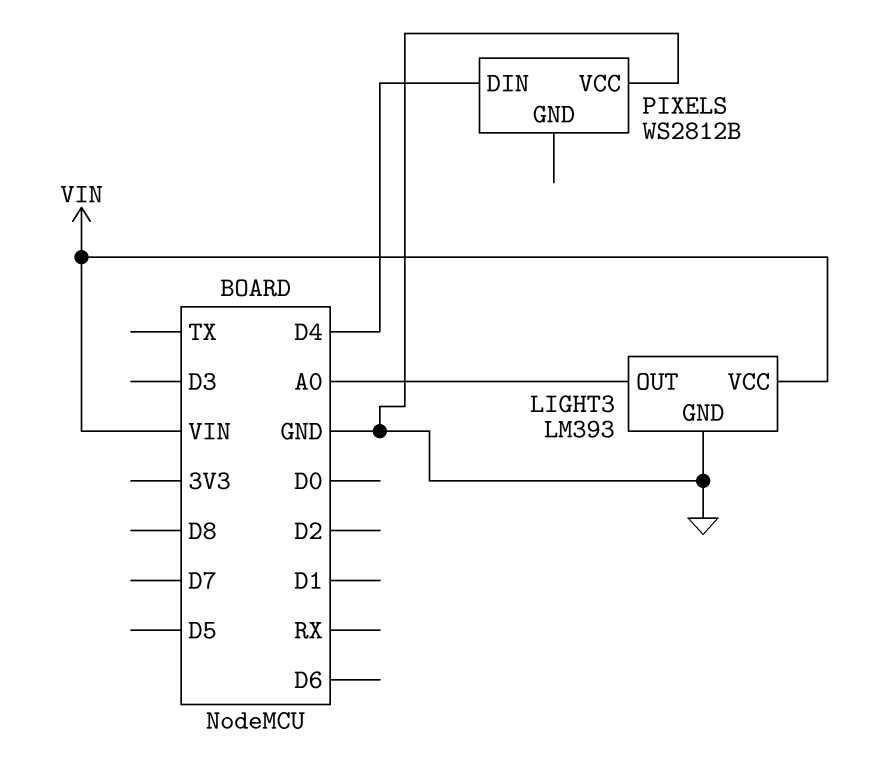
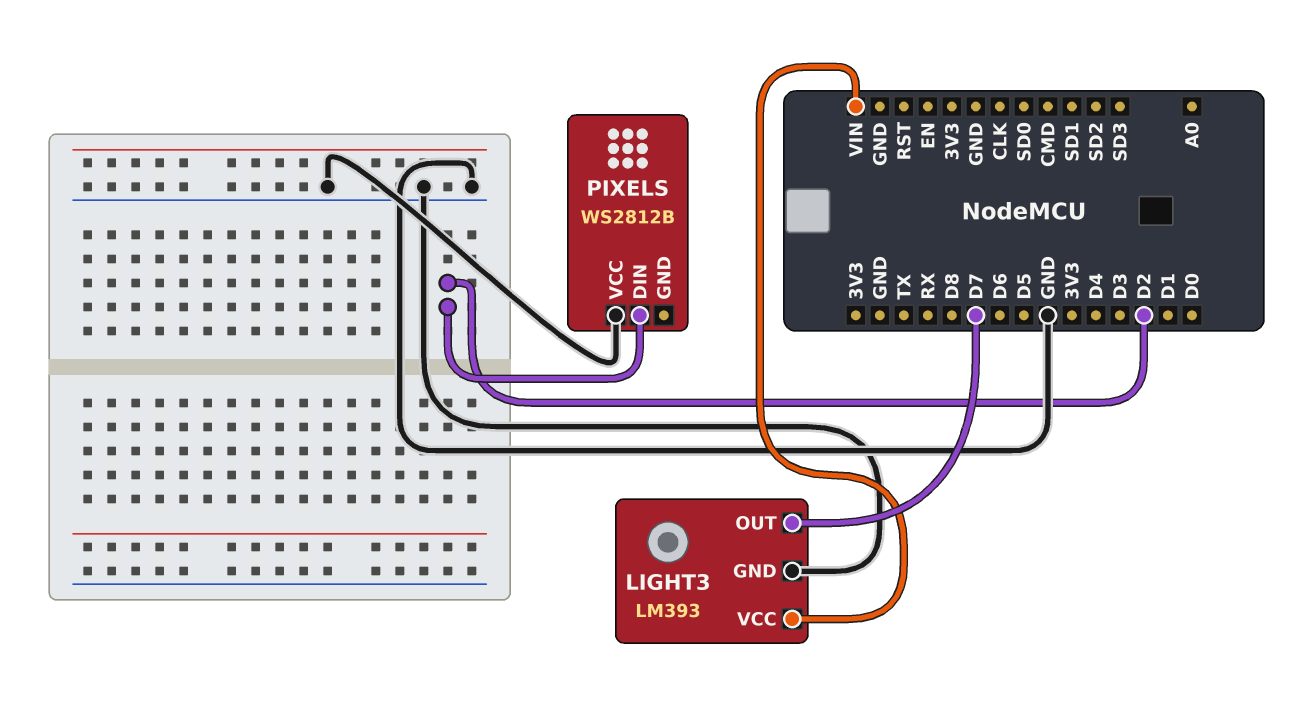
LIGHT3 pin OUT: A0 -> D7
PIXELS pin DIN: D4 -> D2

